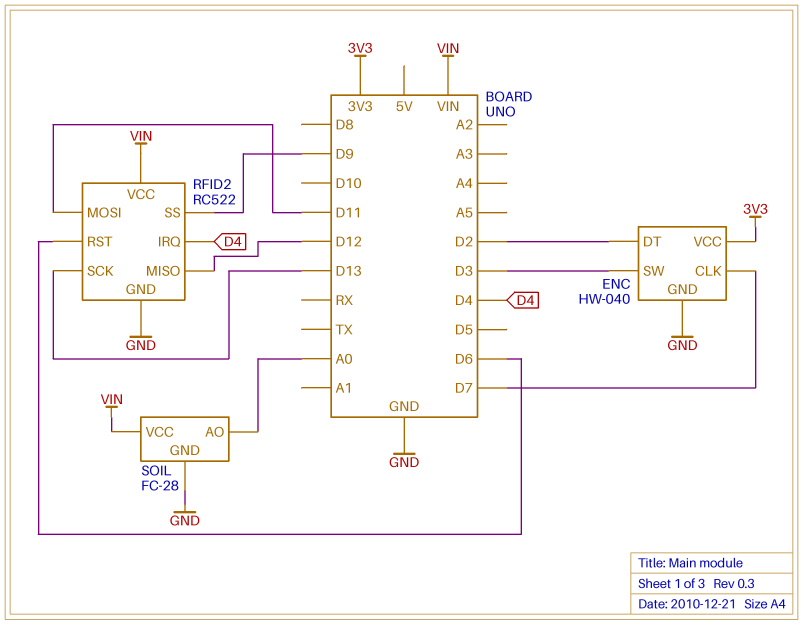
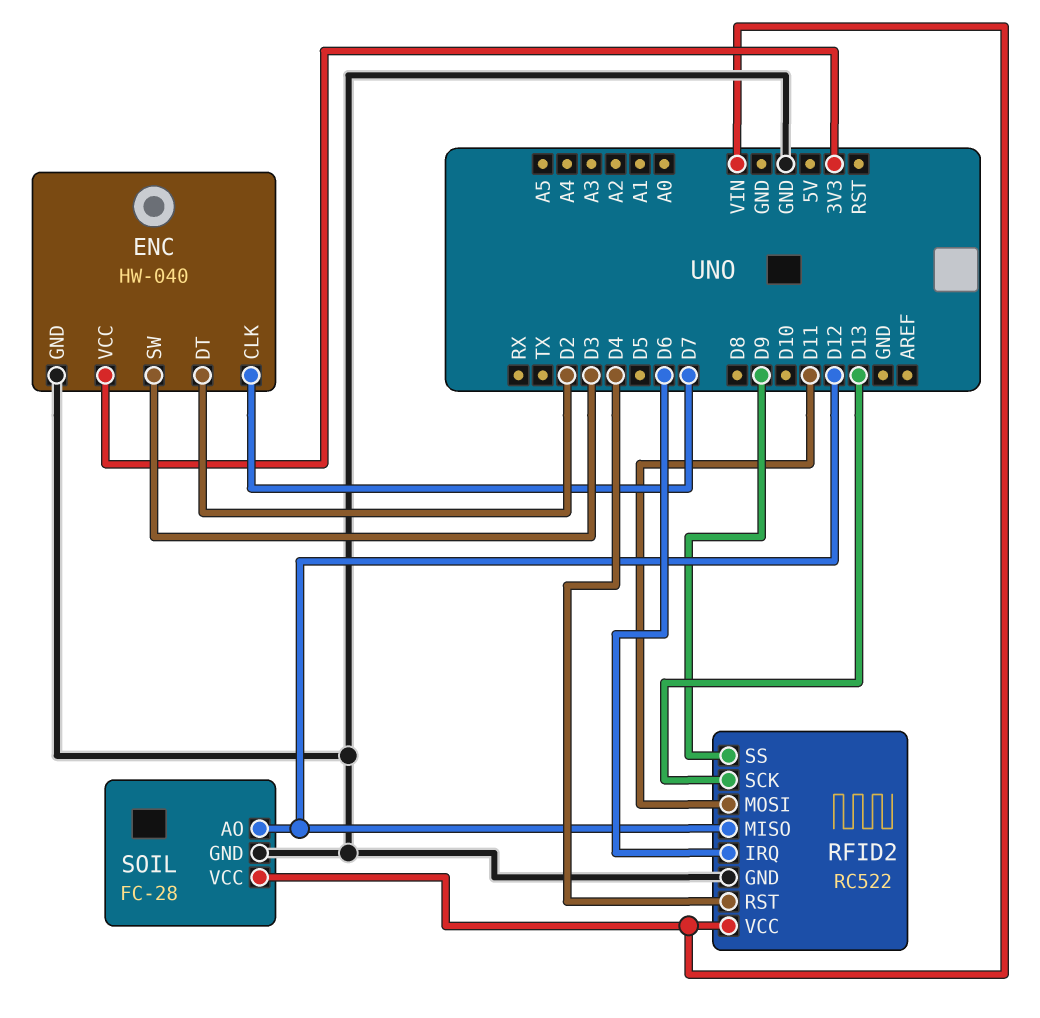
RFID2 pin IRQ: D4 -> D6
RFID2 pin RST: D6 -> D4
SOIL pin AO: A0 -> D12

